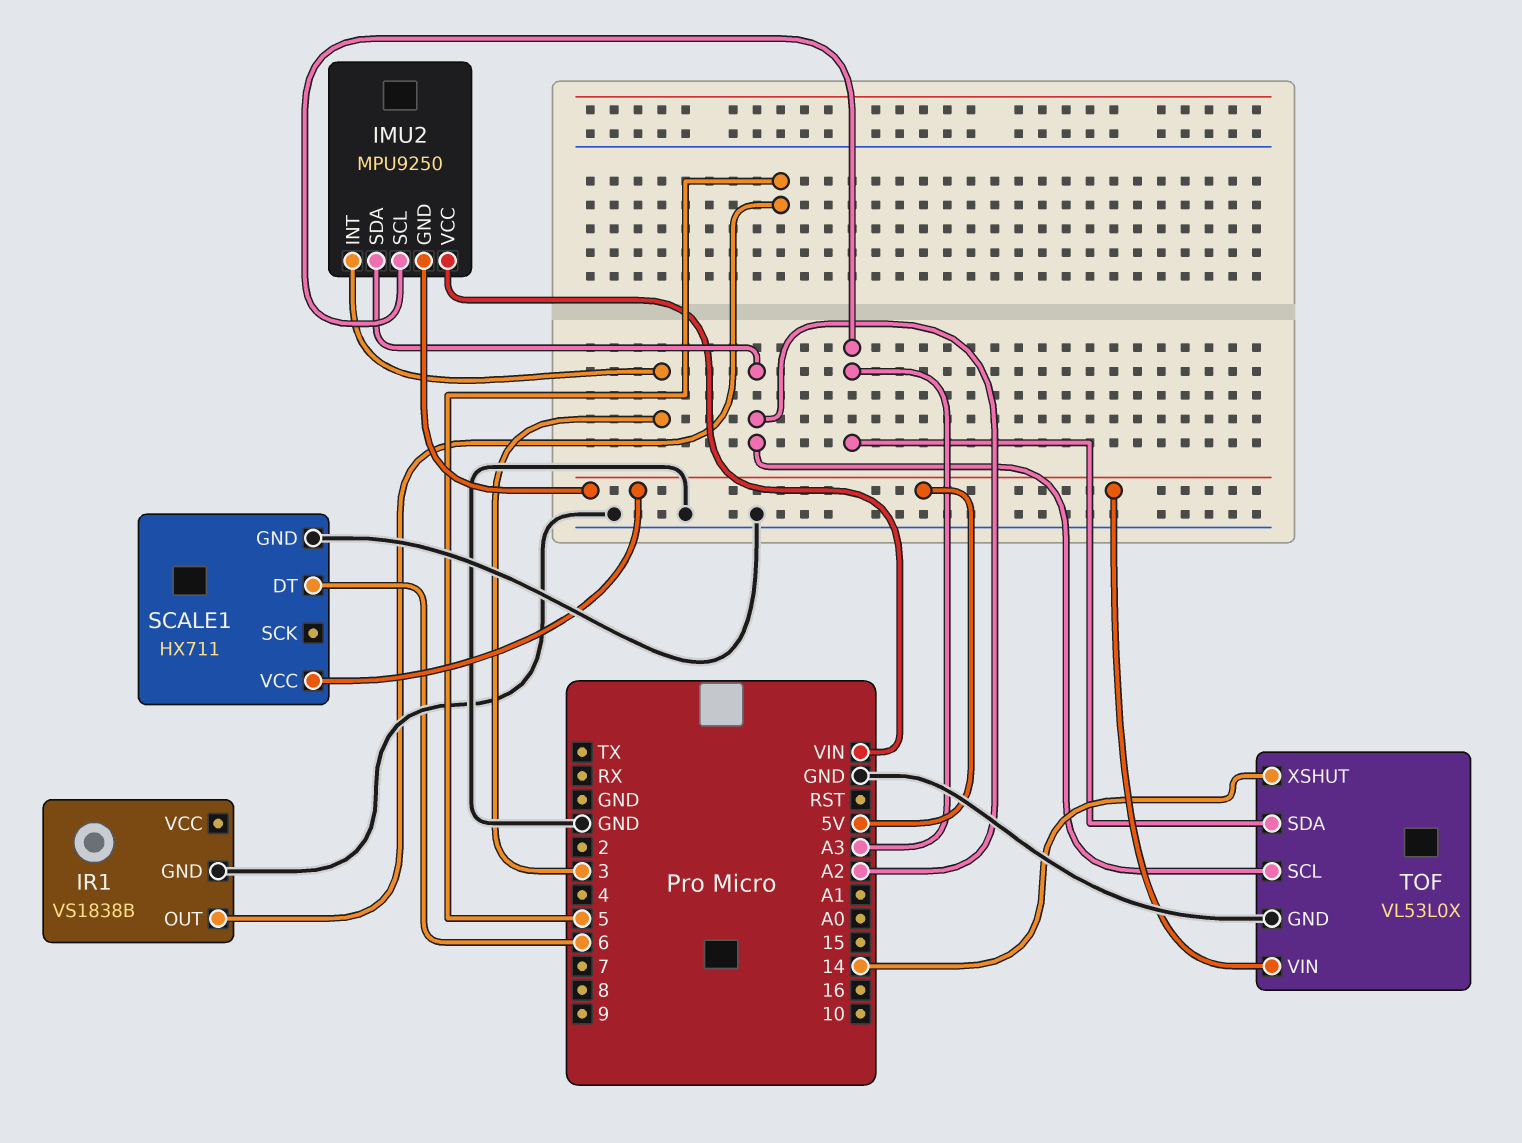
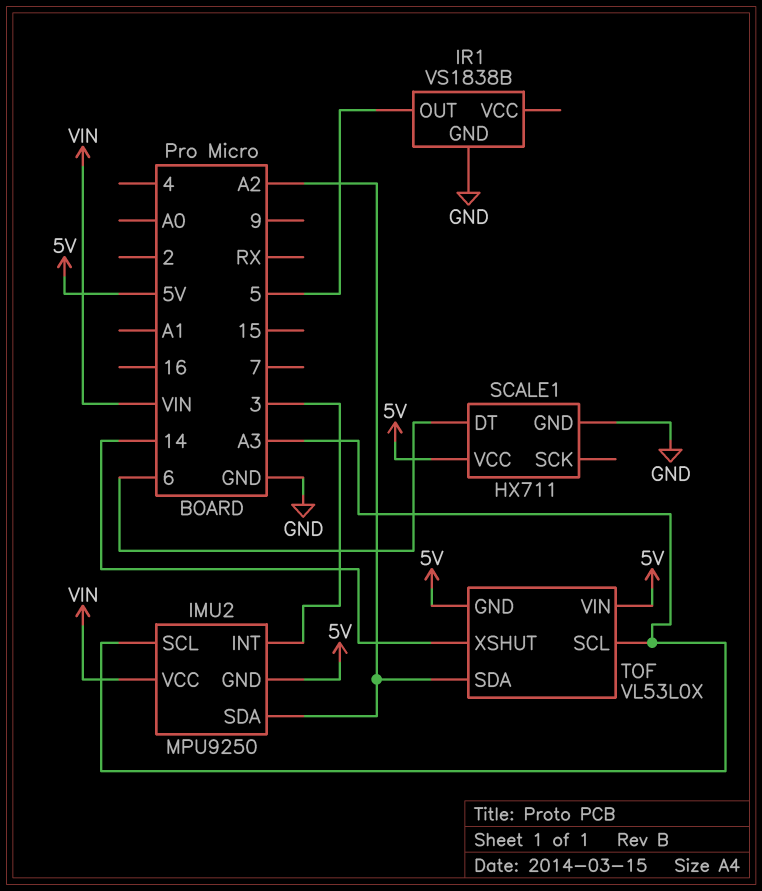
TOF pin GND: GND -> 5V
TOF pin SCL: A2 -> A3
TOF pin SDA: A3 -> A2

